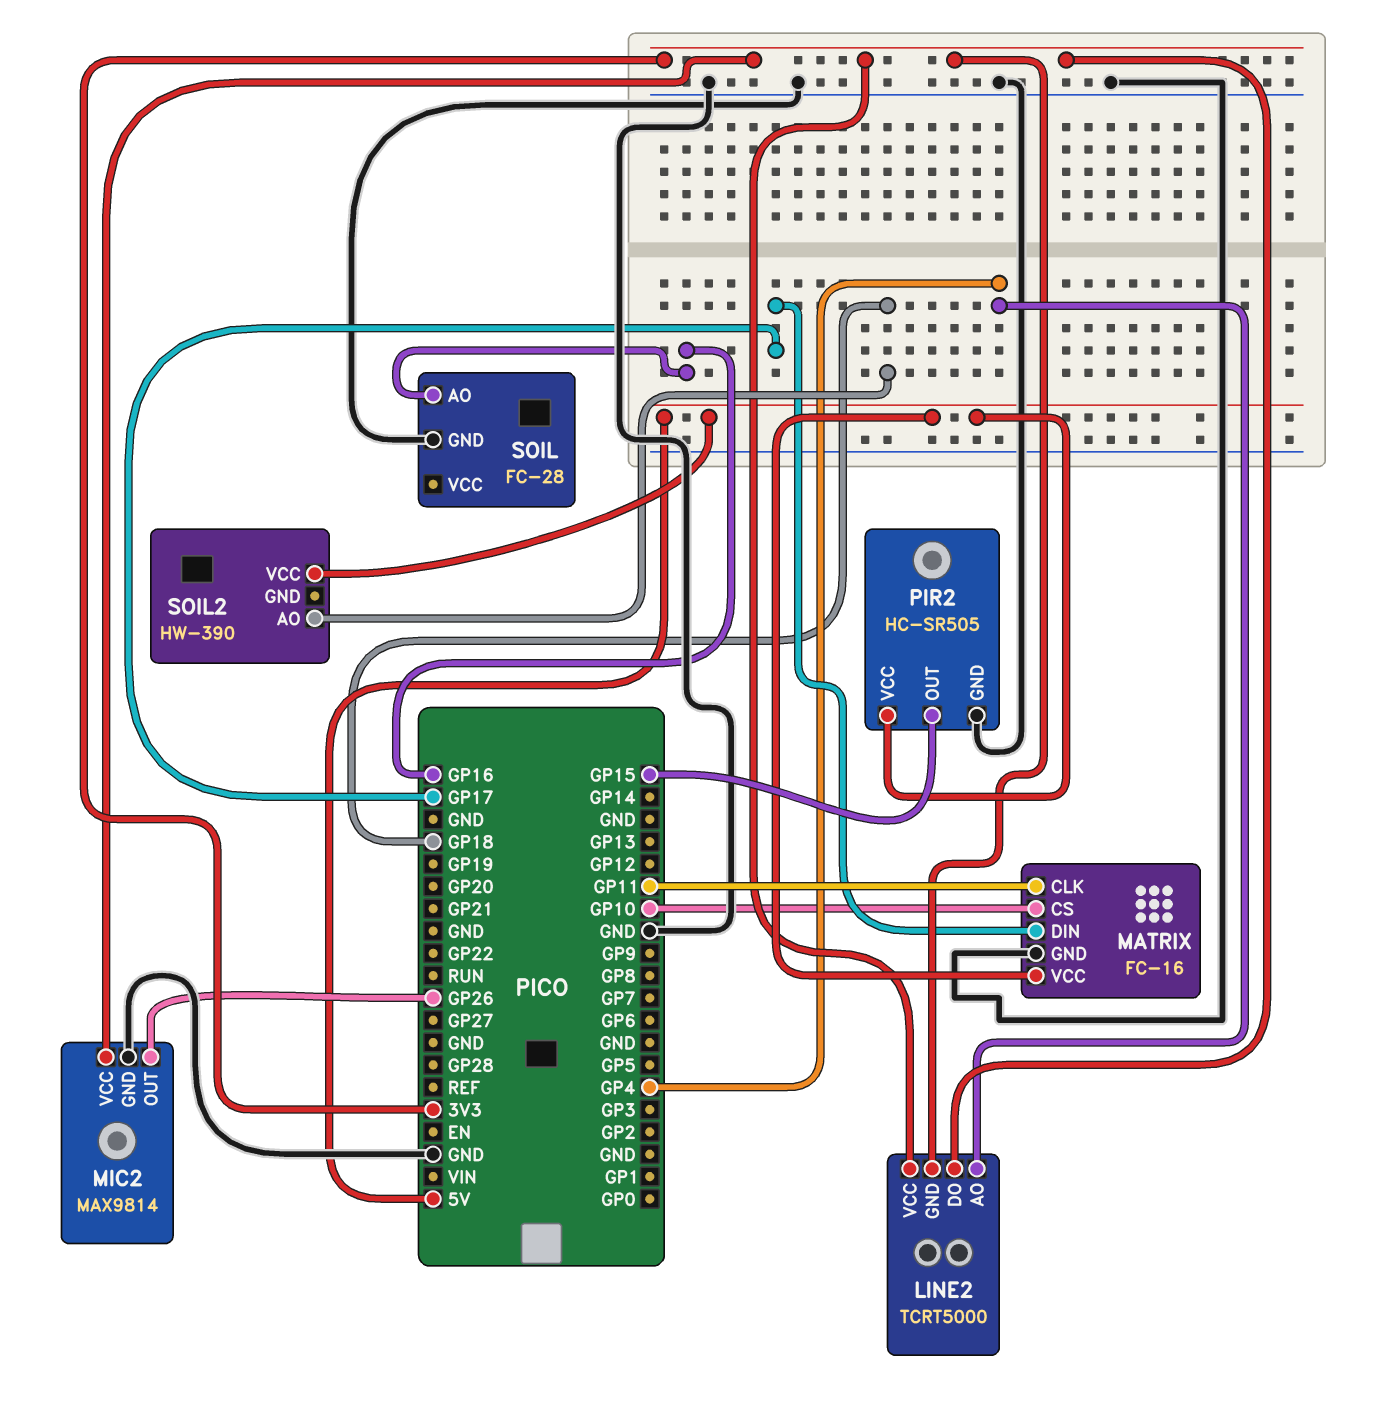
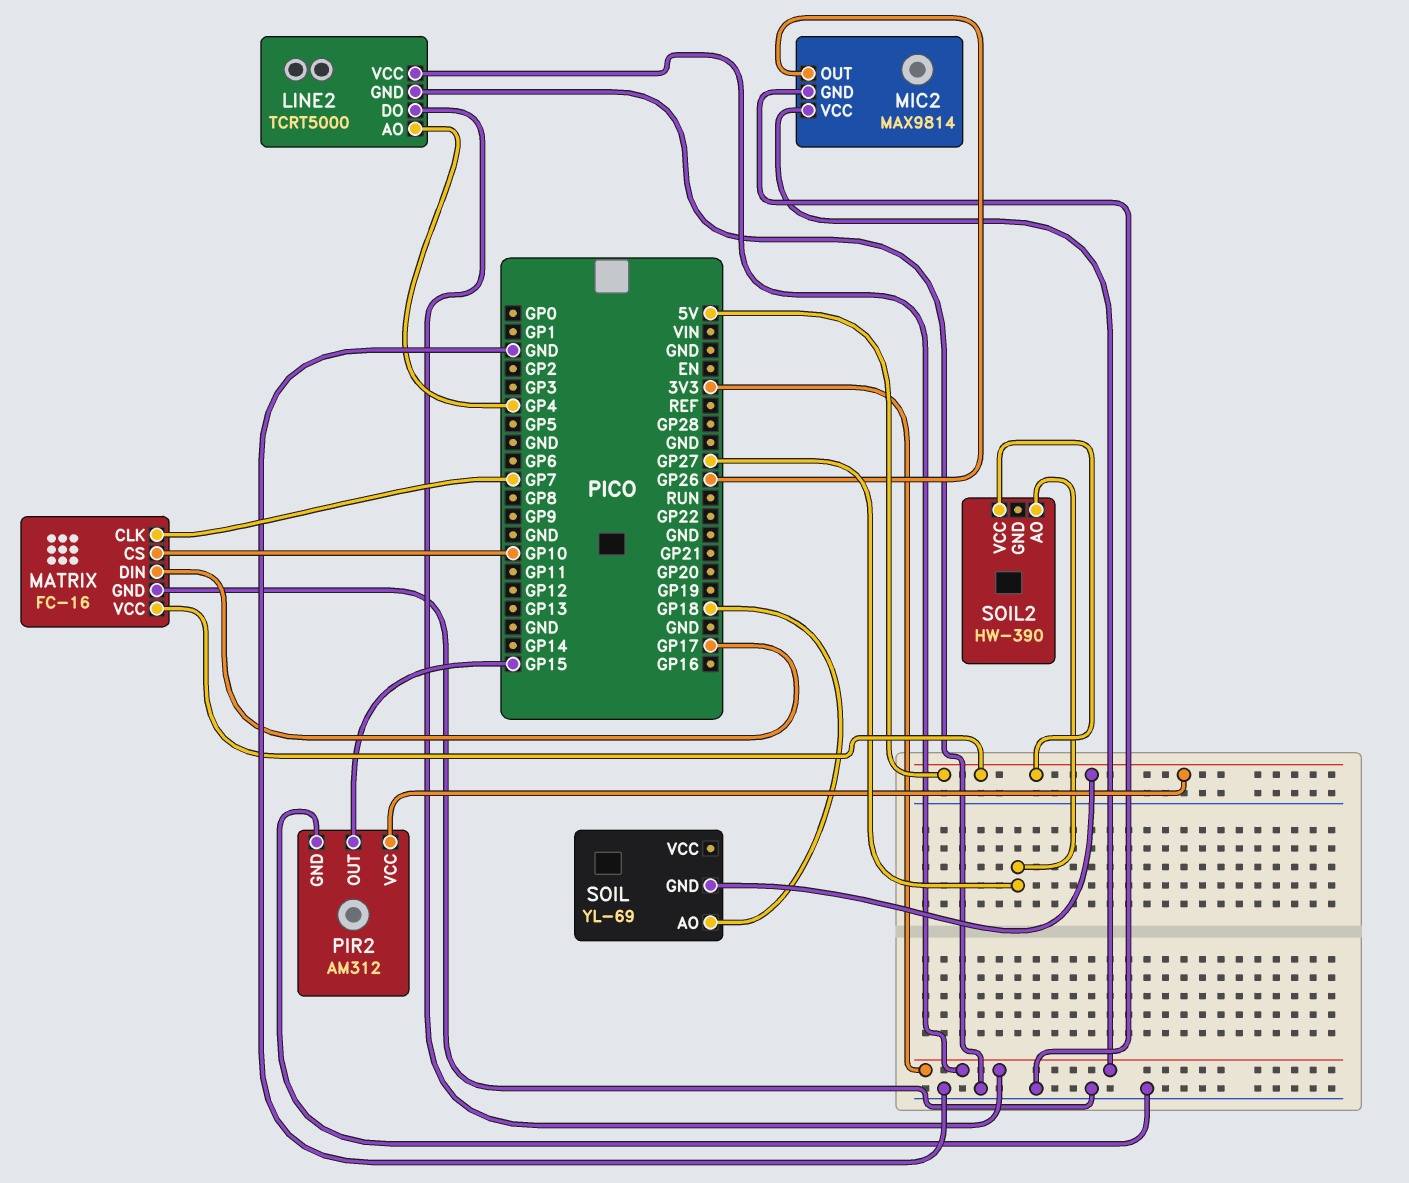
LINE2 pin GND: 3V3 -> GND
MATRIX pin CLK: GP11 -> GP7
PIR2: HC-SR505 -> AM312
SOIL: FC-28 -> YL-69
SOIL pin AO: GP16 -> GP18
SOIL pin GND: GND -> 5V
SOIL2 pin AO: GP18 -> GP27

